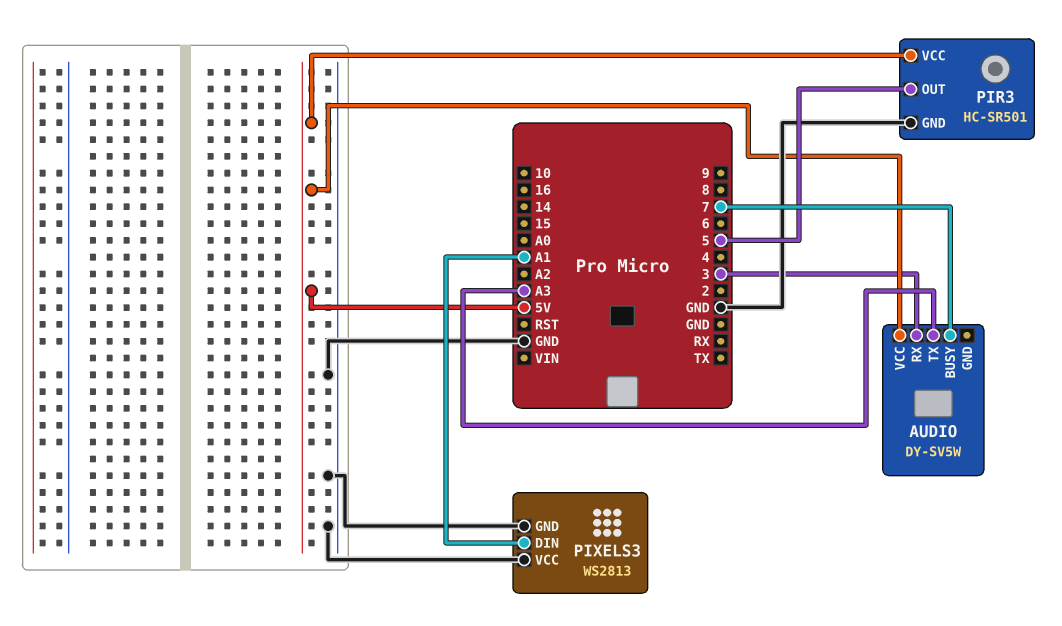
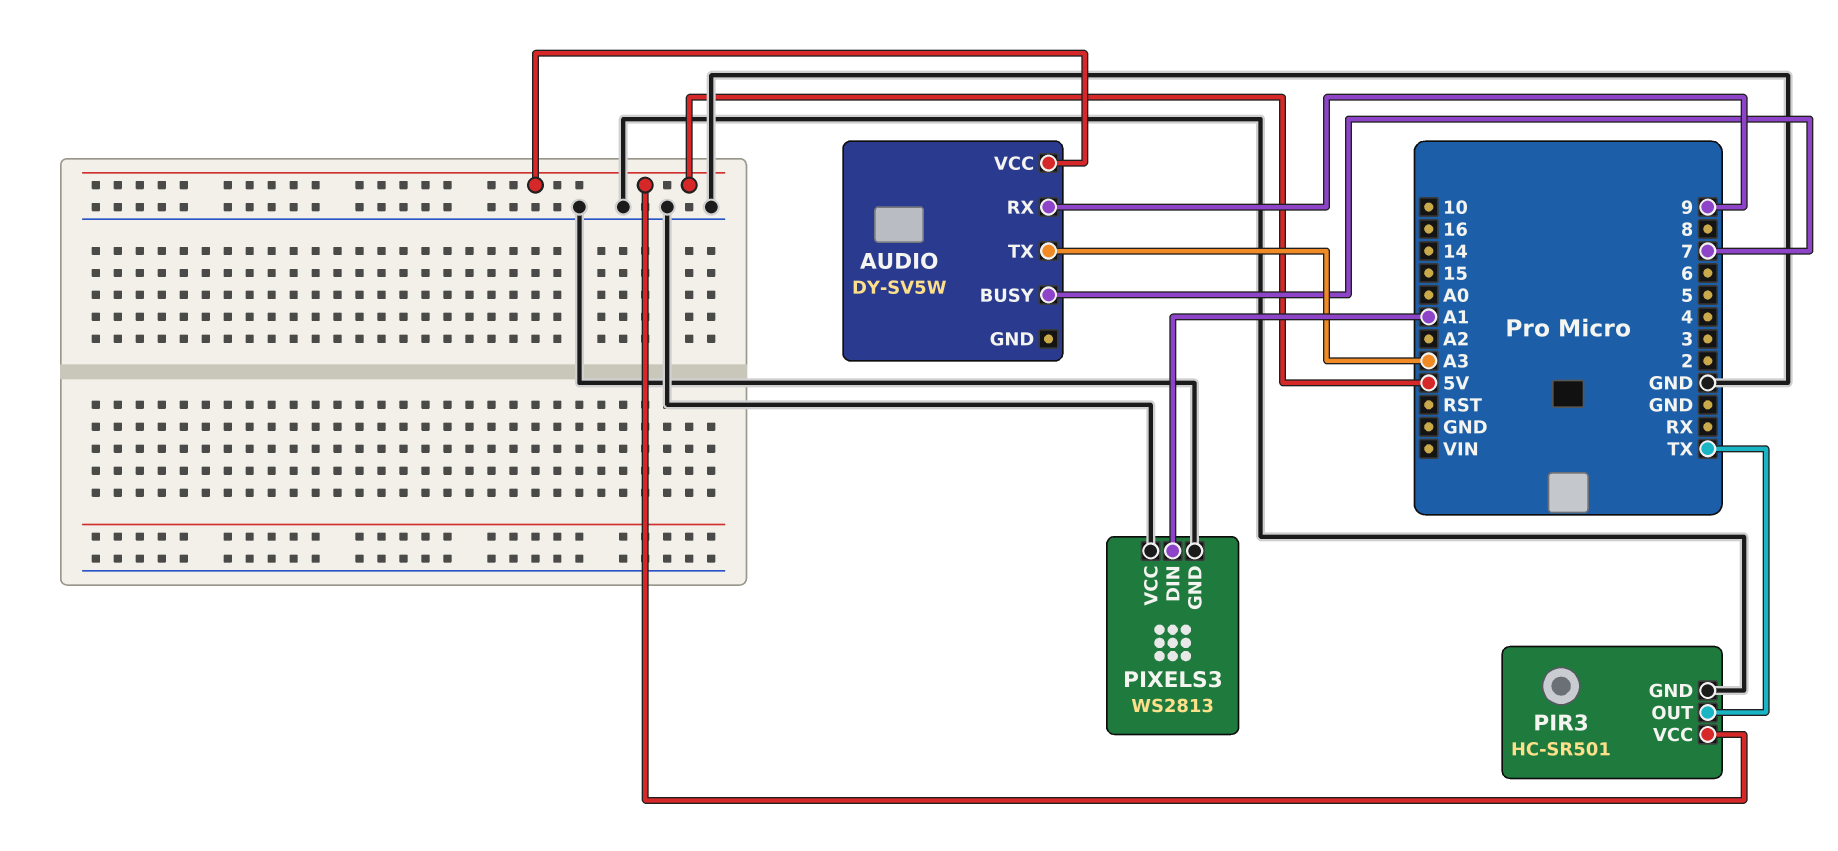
AUDIO pin RX: 3 -> 9
PIR3 pin OUT: 5 -> TX

